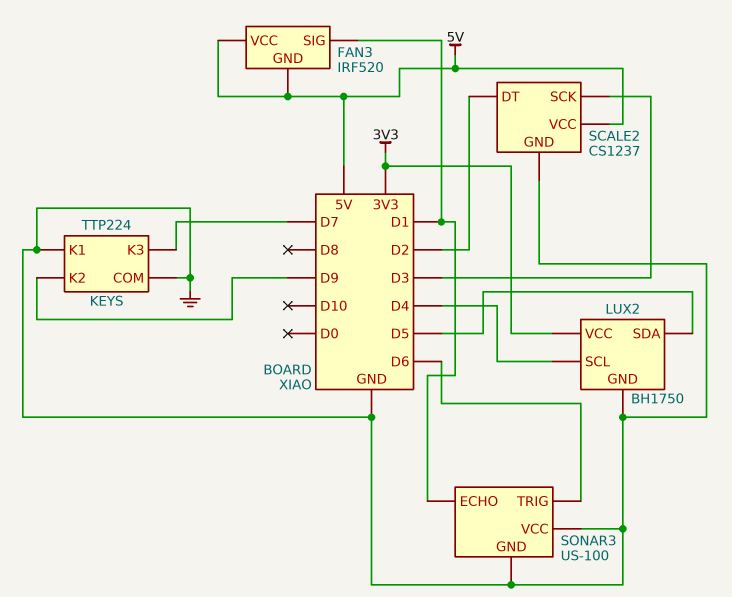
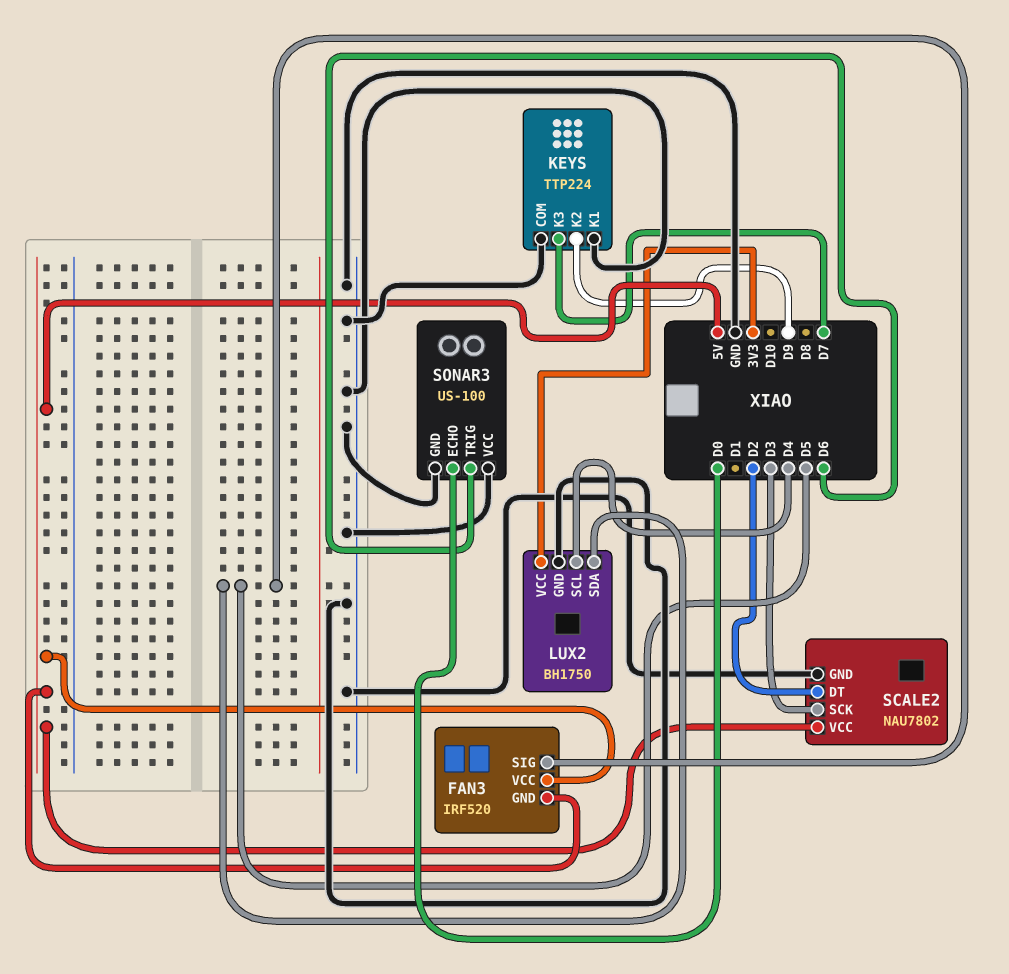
FAN3 pin SIG: D1 -> D5
SCALE2: CS1237 -> NAU7802
SONAR3 pin ECHO: D1 -> D0

